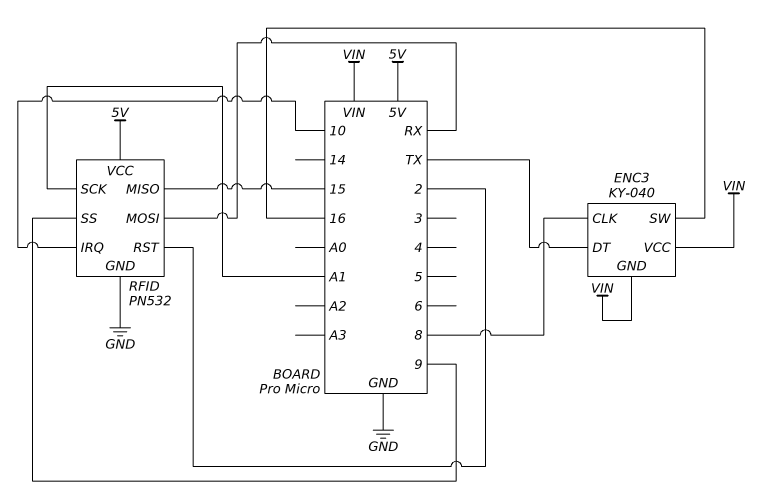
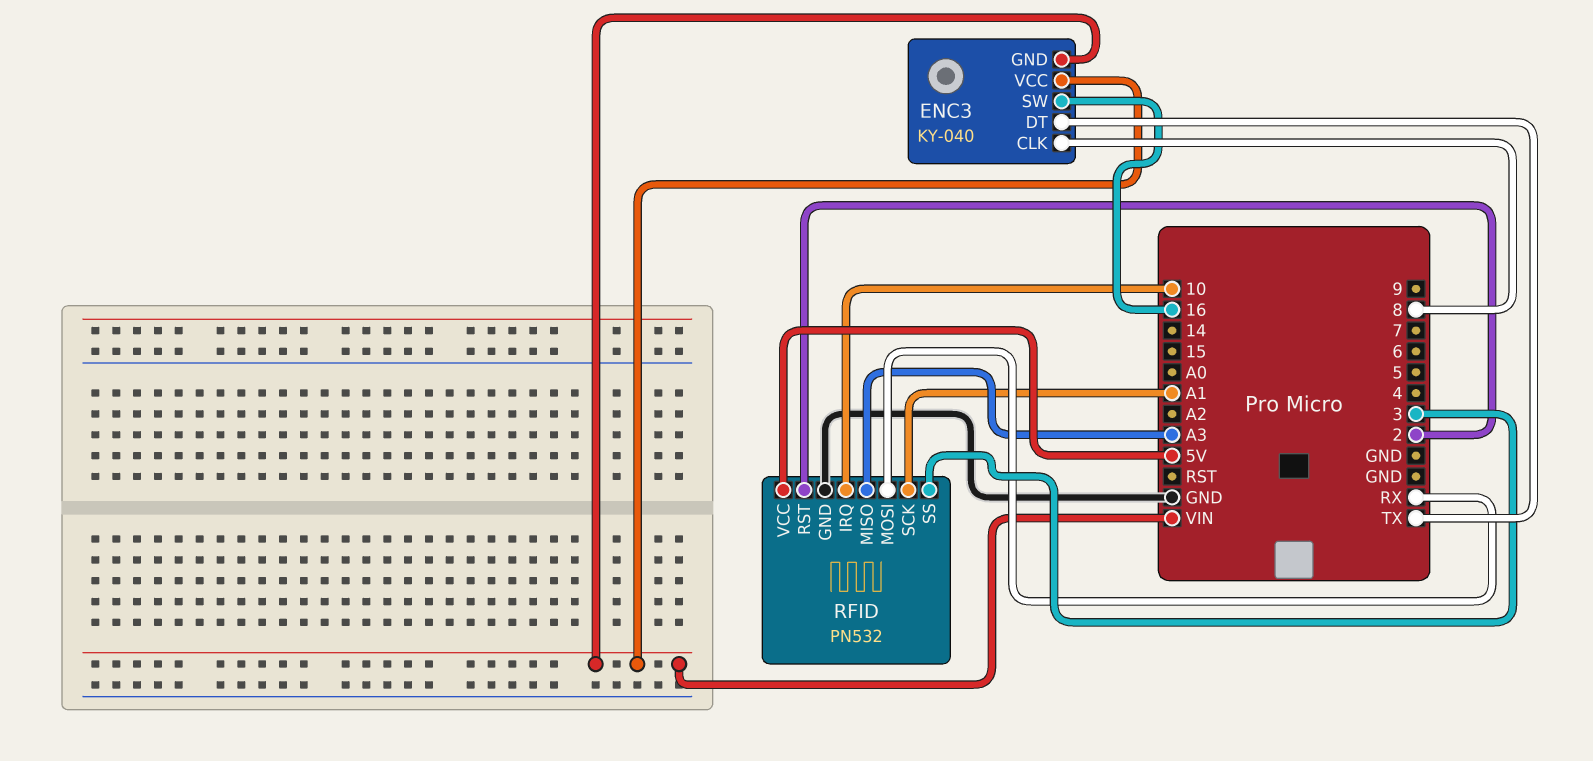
RFID pin MISO: 15 -> A3
RFID pin SS: 9 -> 3

